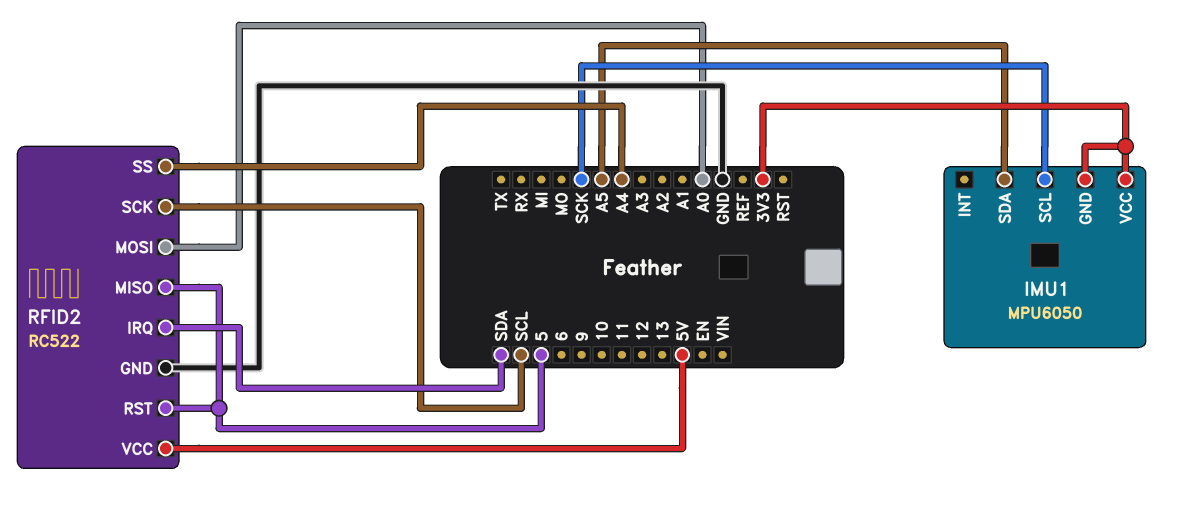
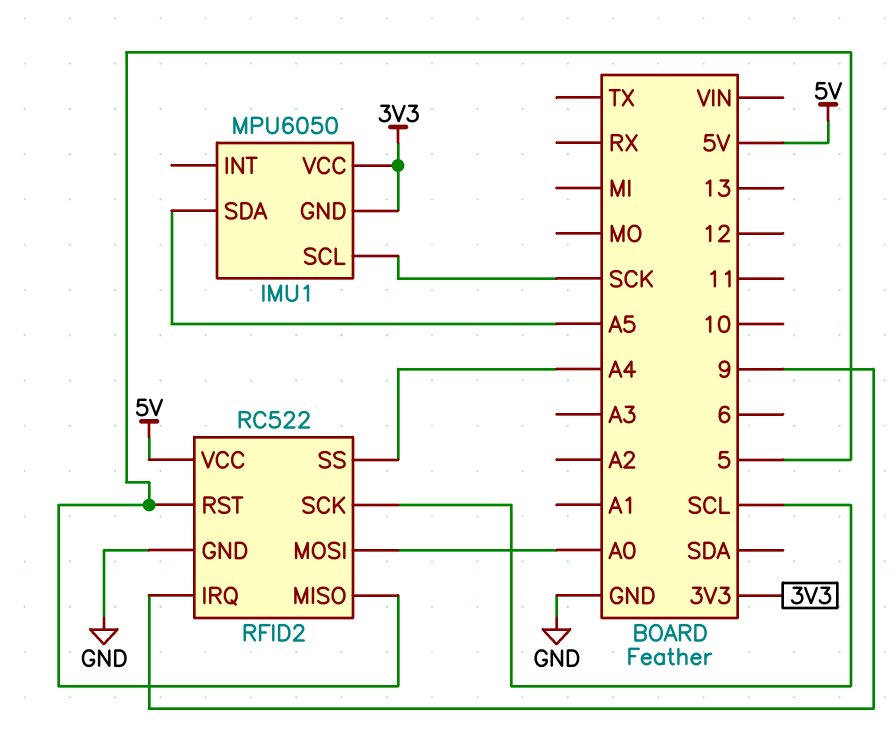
RFID2 pin IRQ: SDA -> 9

